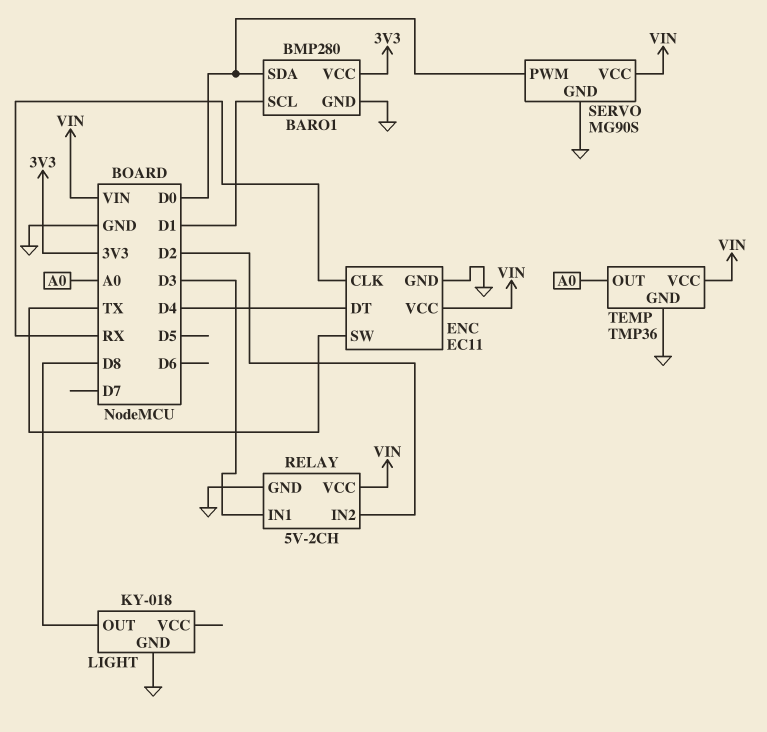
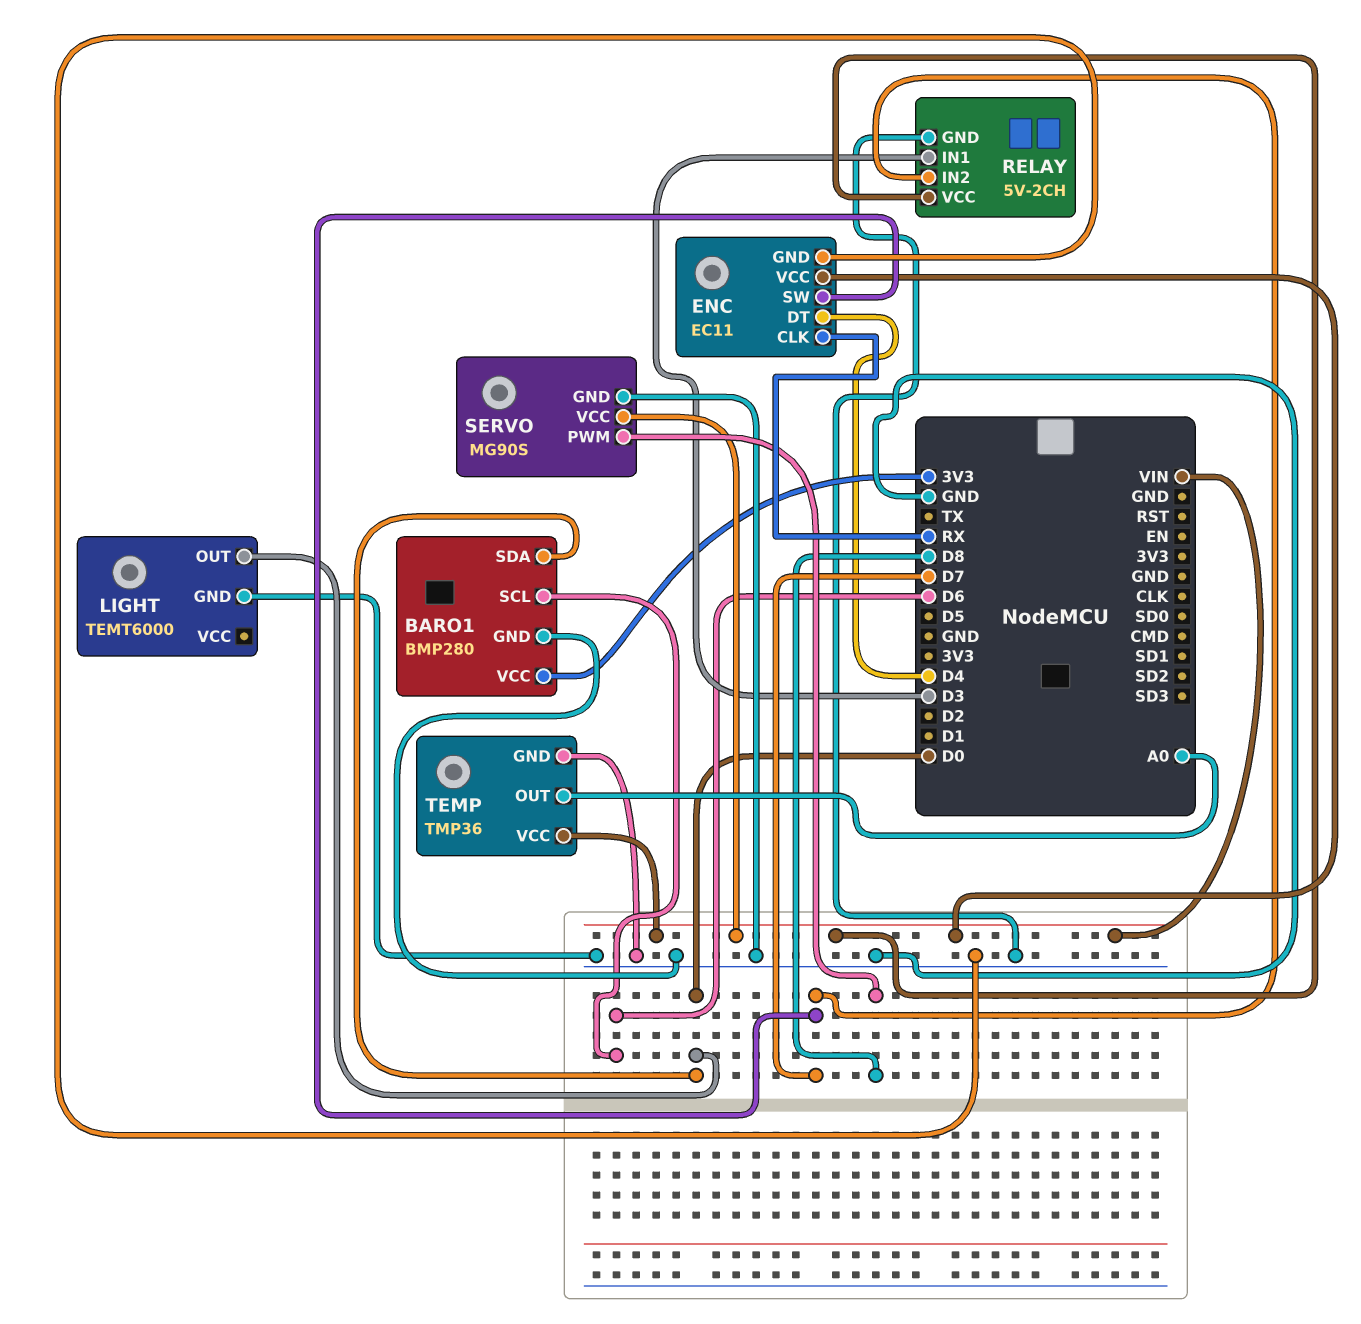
BARO1 pin SCL: D1 -> D6
ENC pin SW: TX -> D7
LIGHT: KY-018 -> TEMT6000
LIGHT pin OUT: D8 -> D0
RELAY pin IN2: D2 -> D7
SERVO pin PWM: D0 -> D8

